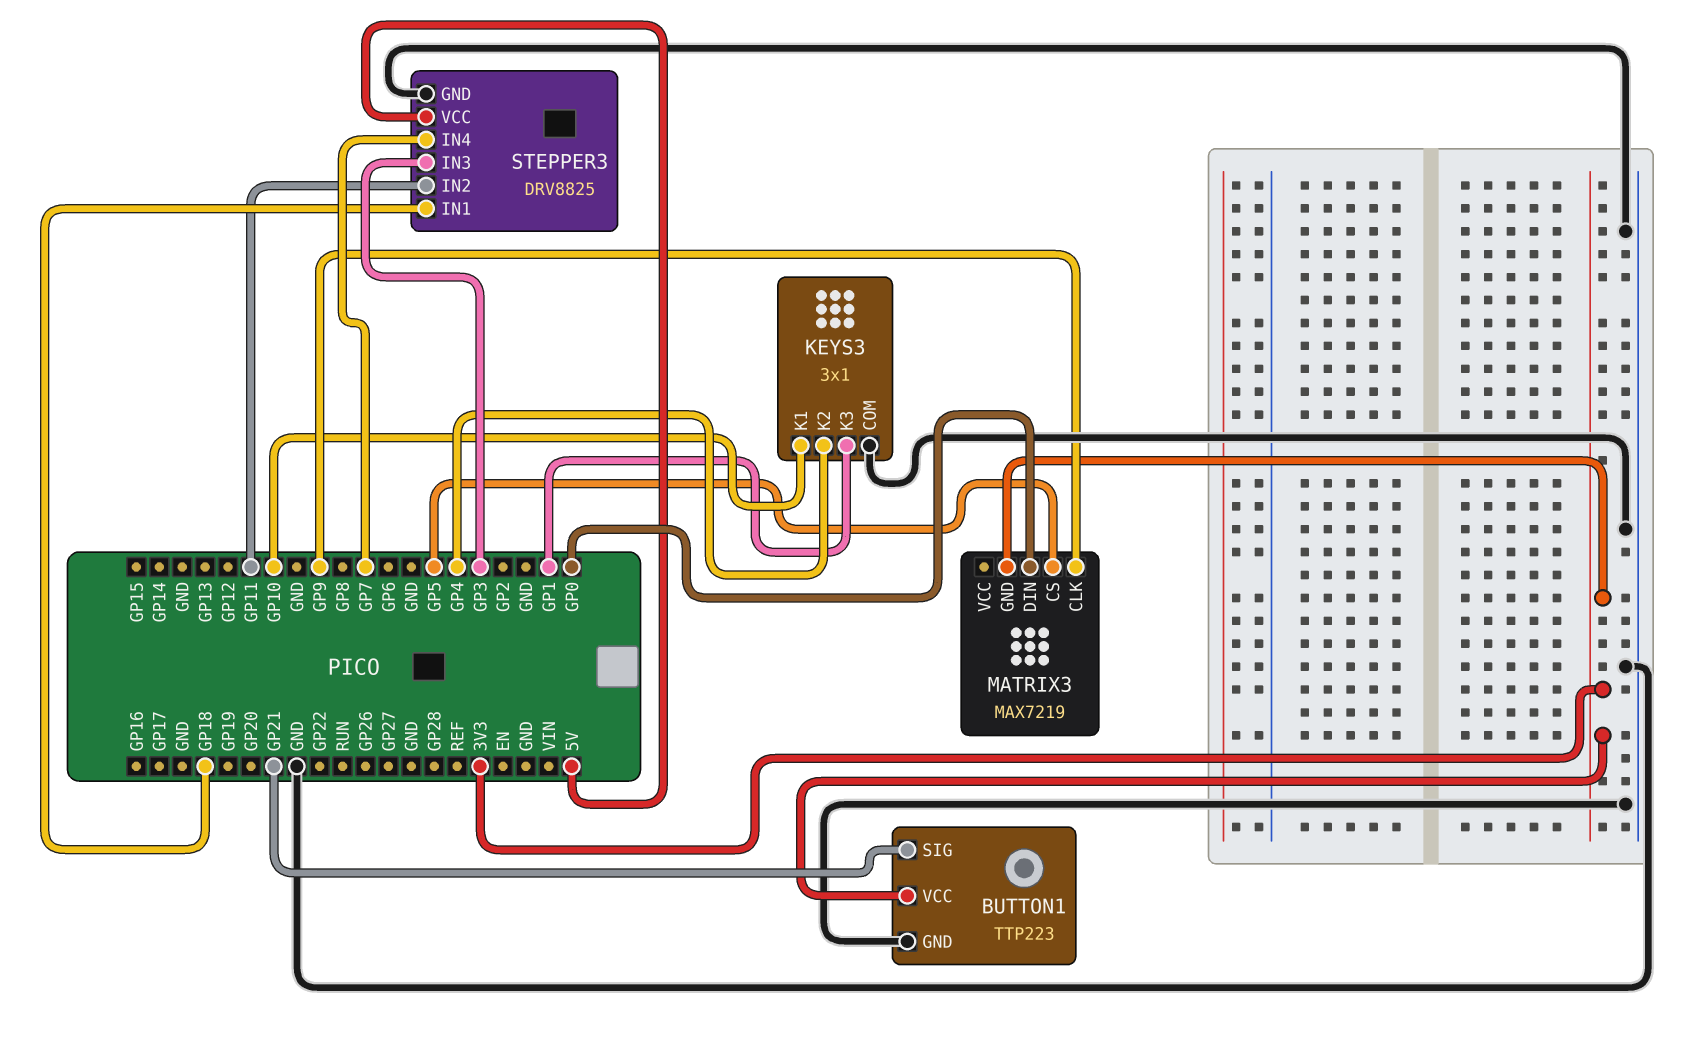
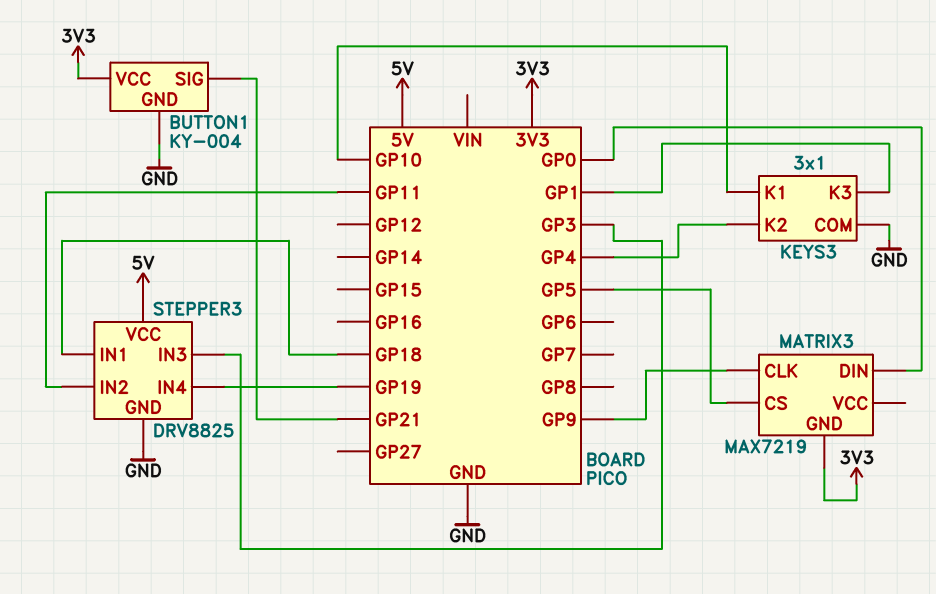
BUTTON1: TTP223 -> KY-004
STEPPER3 pin IN4: GP7 -> GP19

